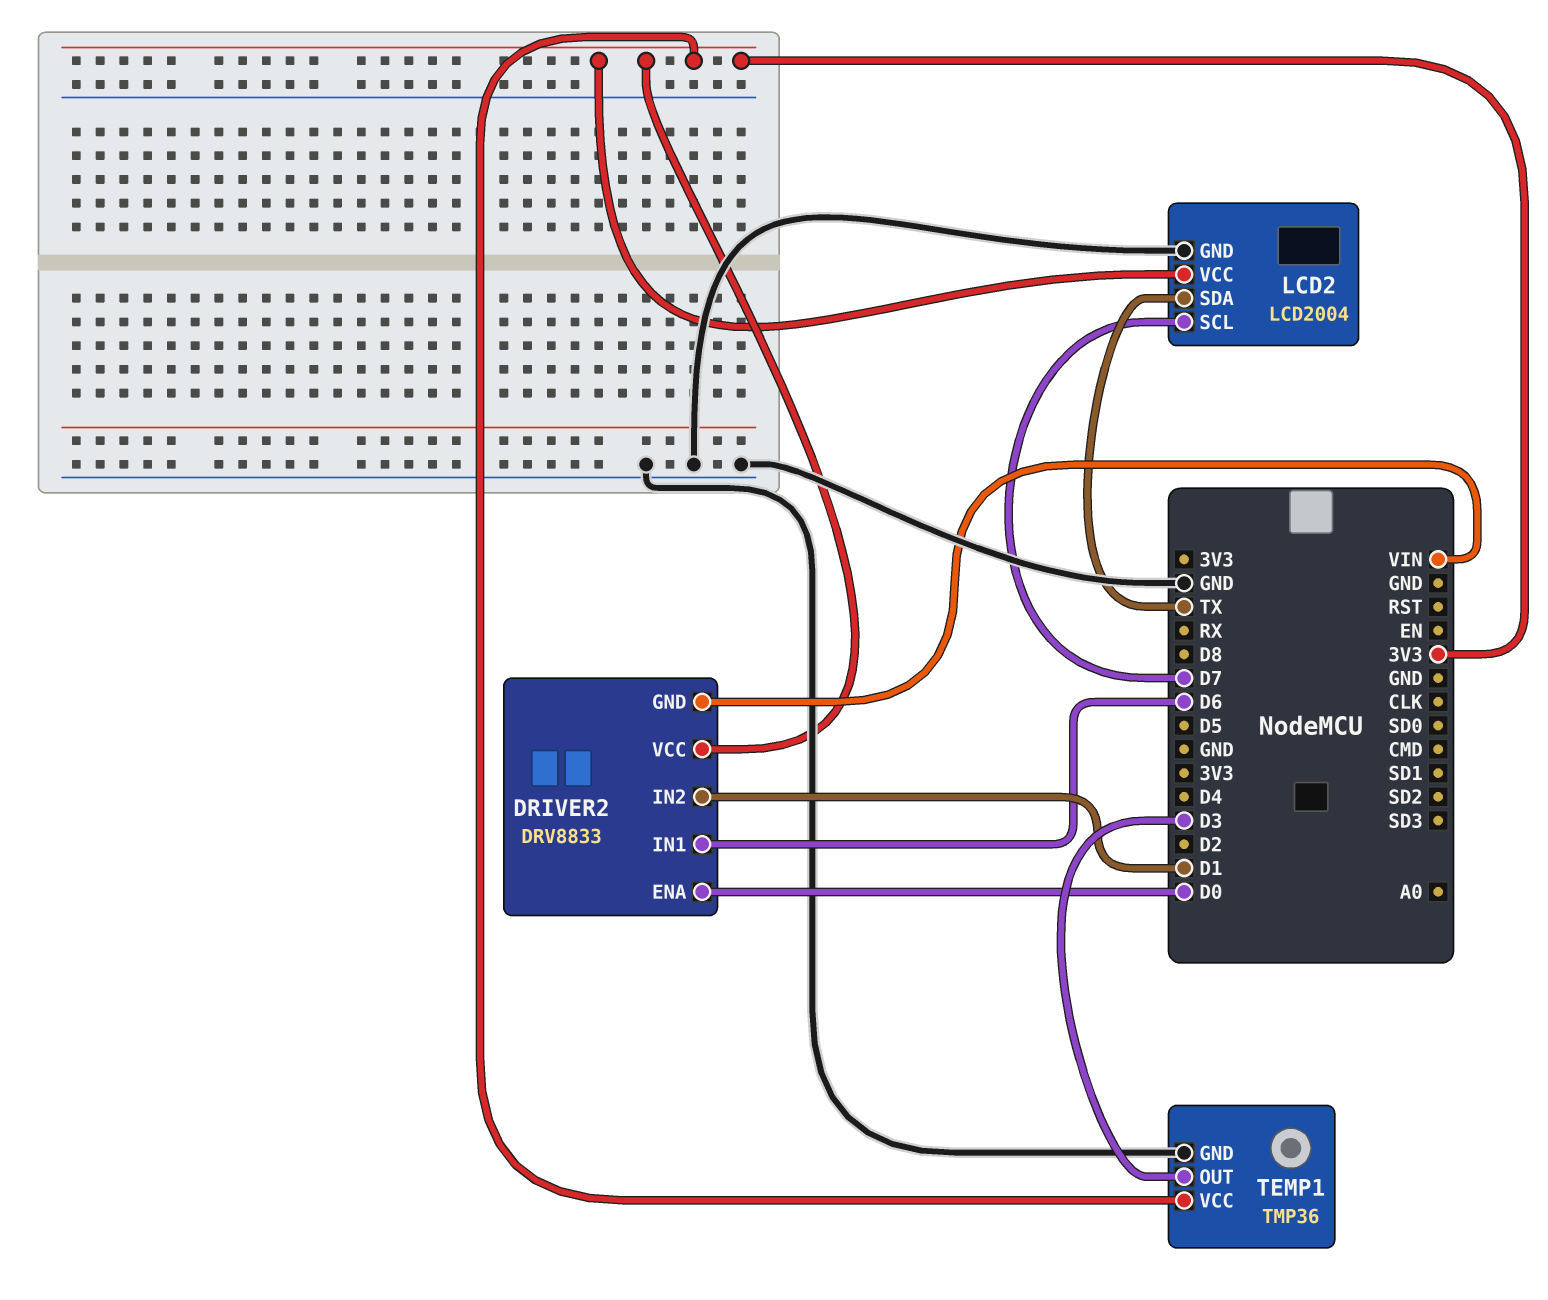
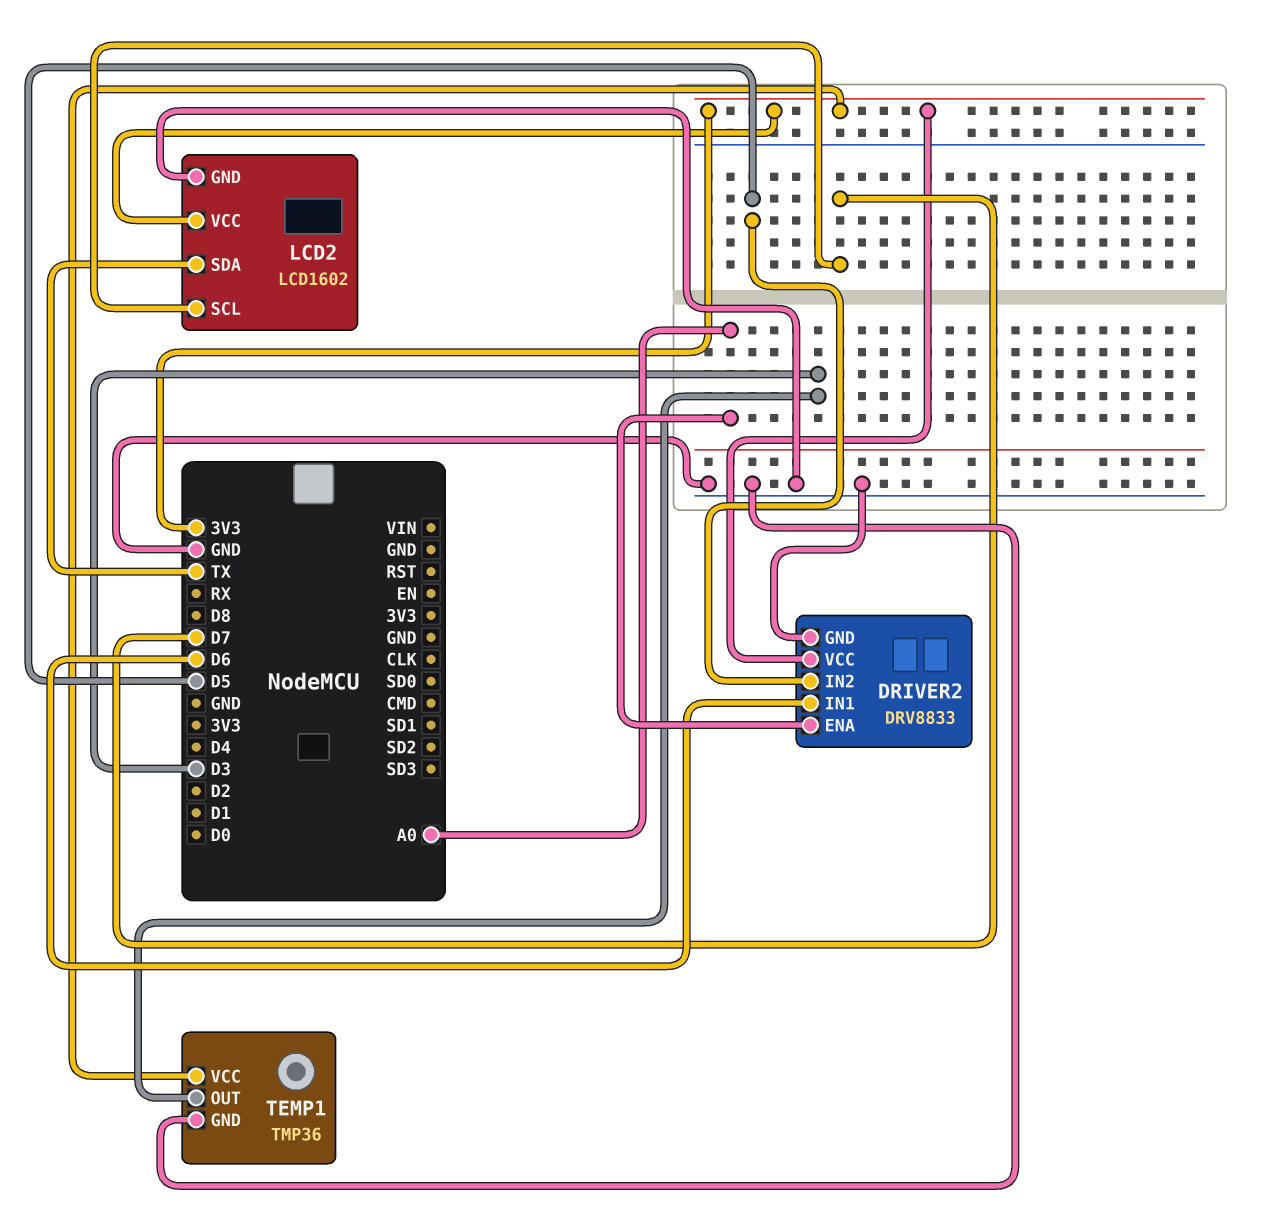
DRIVER2 pin ENA: D0 -> A0
DRIVER2 pin GND: VIN -> GND
DRIVER2 pin IN2: D1 -> D5
LCD2: LCD2004 -> LCD1602

